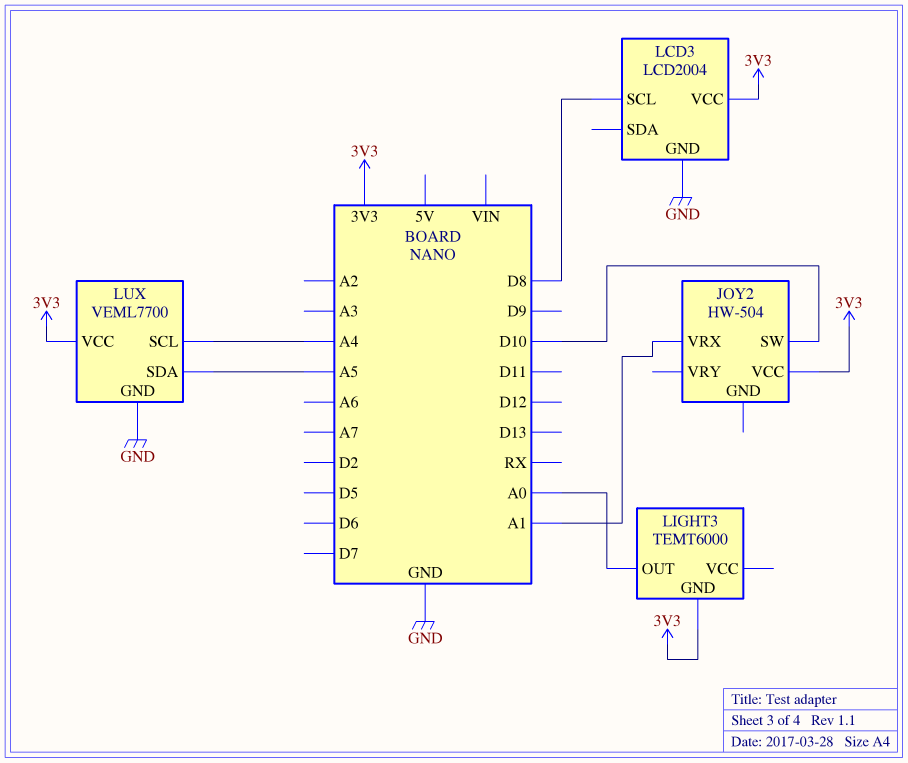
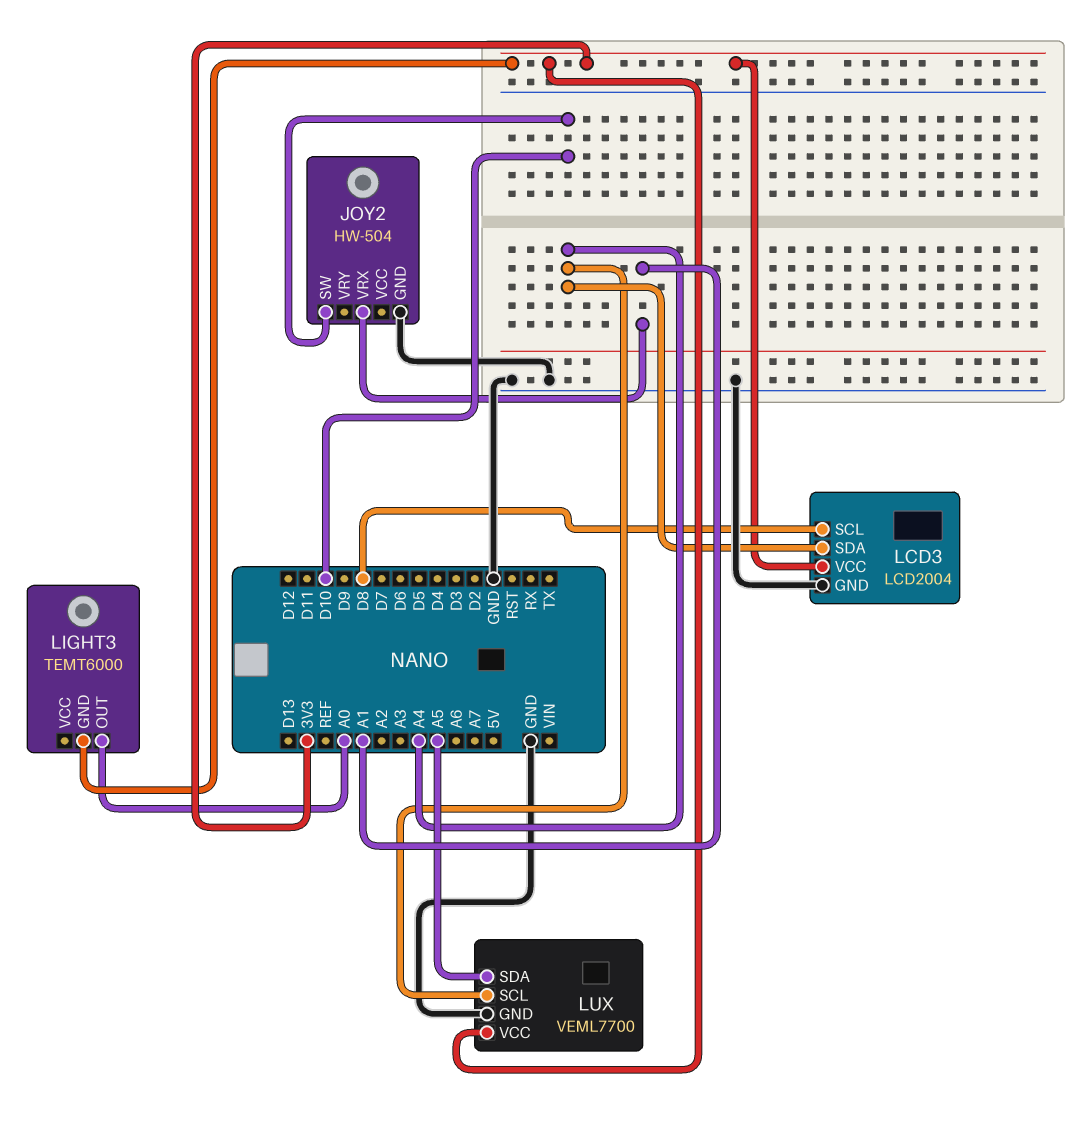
JOY2 pin GND: none -> GND
JOY2 pin VCC: 3V3 -> none
LCD3 pin SDA: none -> A4

